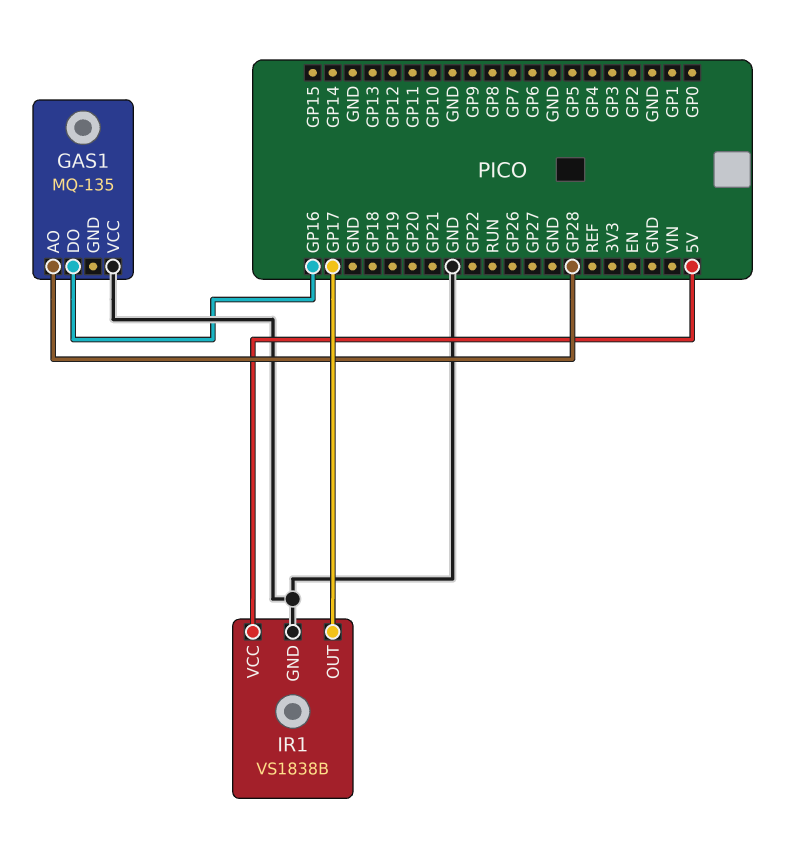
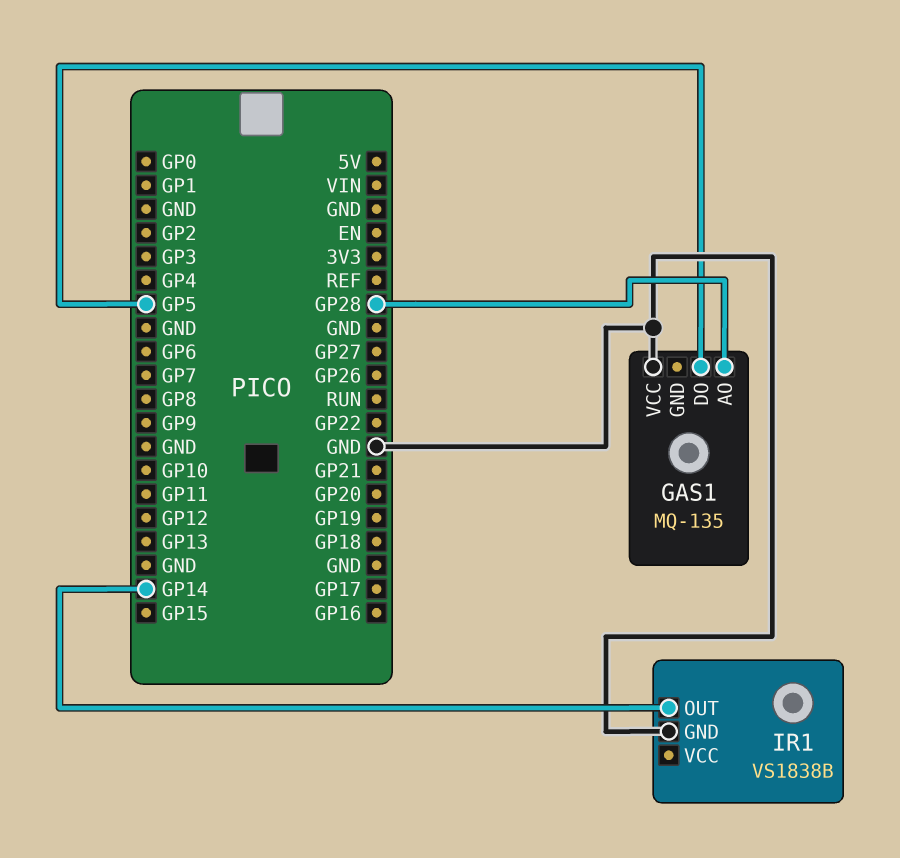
GAS1 pin DO: GP16 -> GP5
IR1 pin OUT: GP17 -> GP14
IR1 pin VCC: 5V -> none

